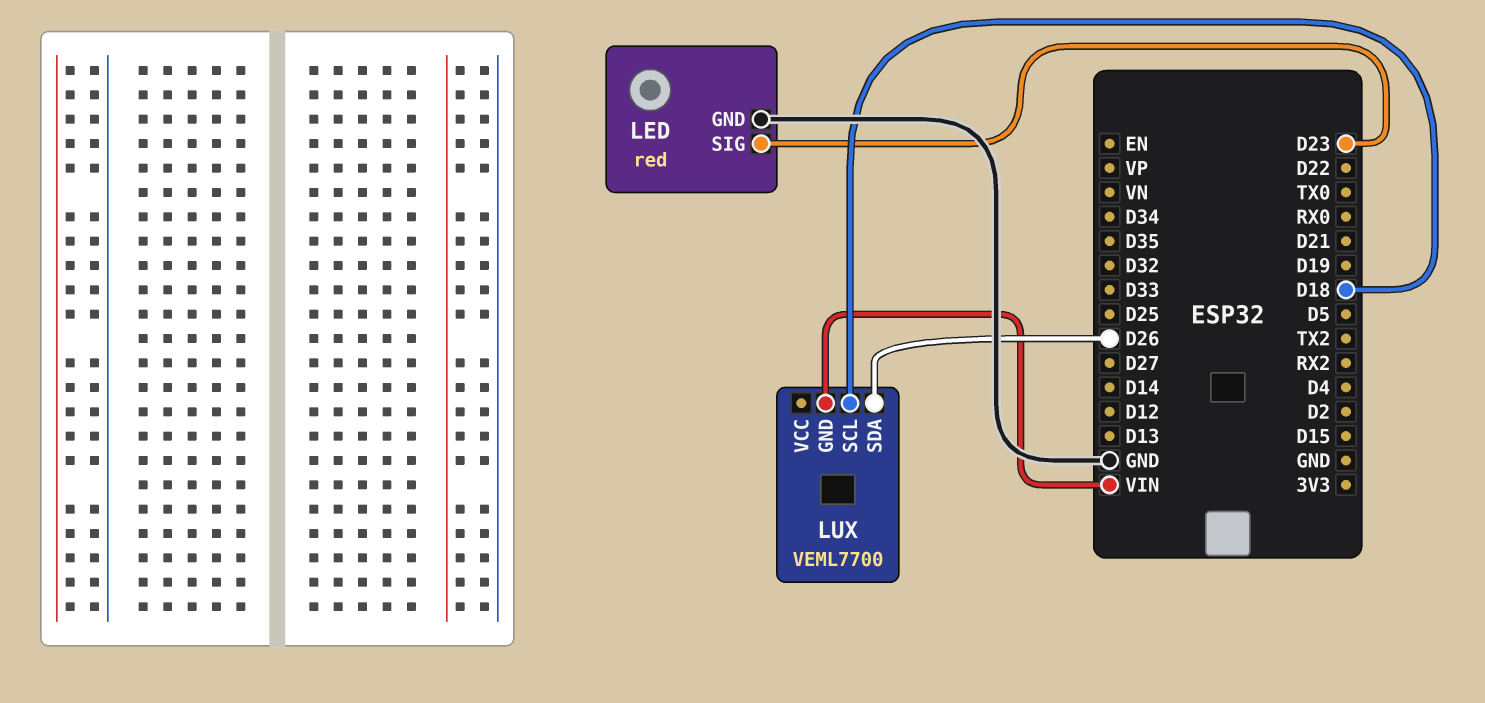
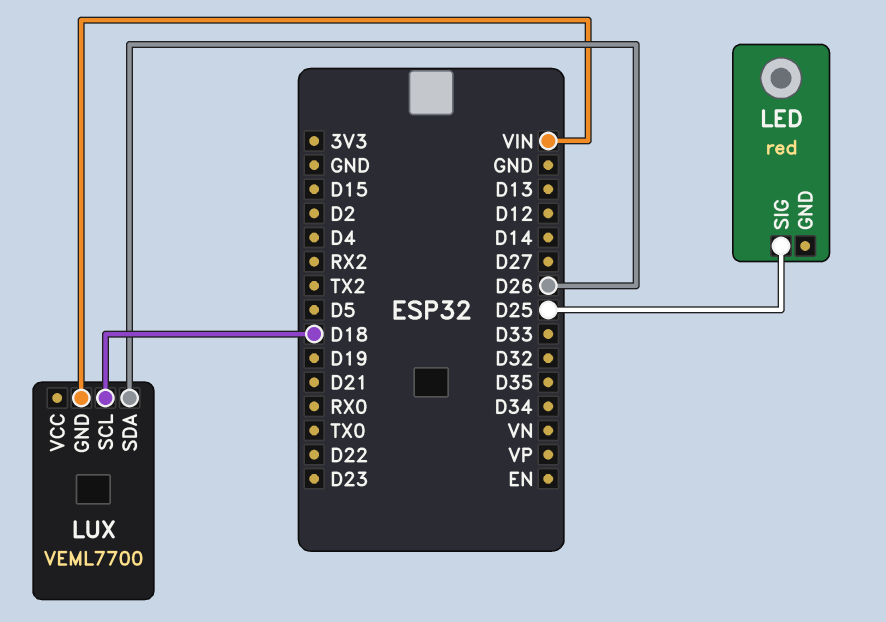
LED pin GND: GND -> none
LED pin SIG: D23 -> D25

